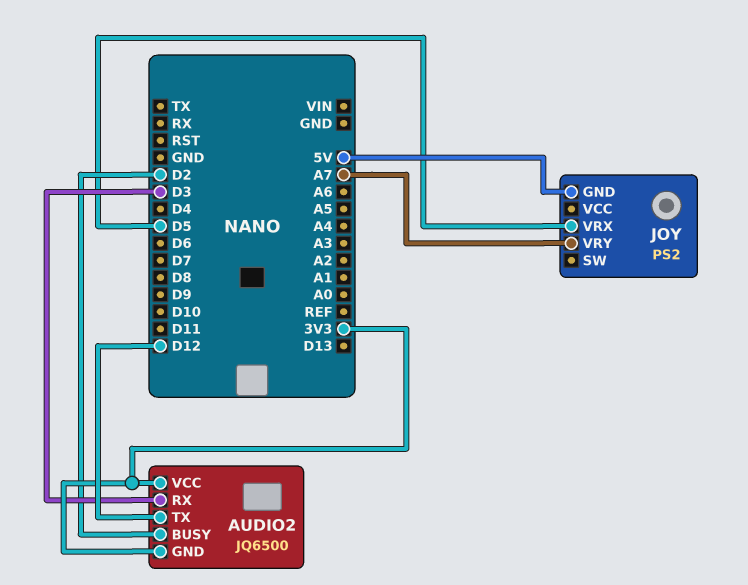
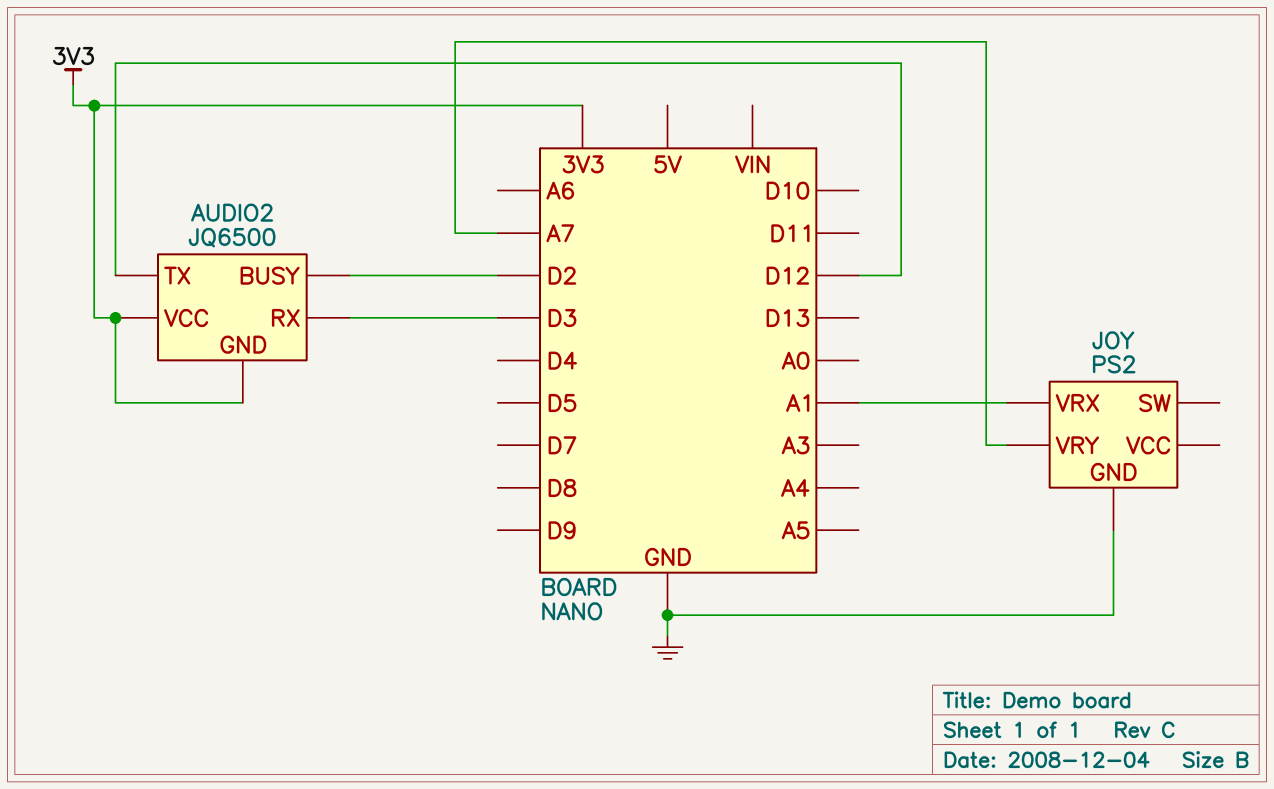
JOY pin GND: 5V -> GND
JOY pin VRX: D5 -> A1

